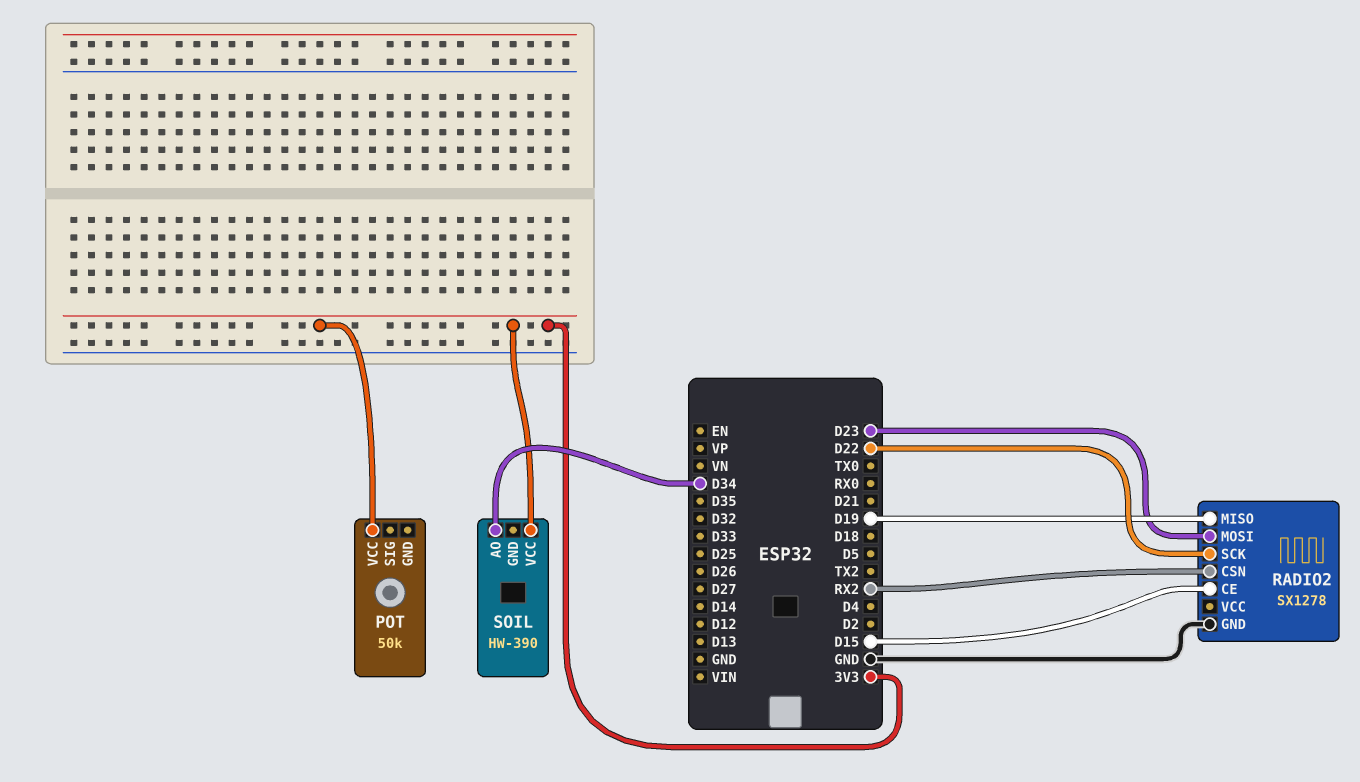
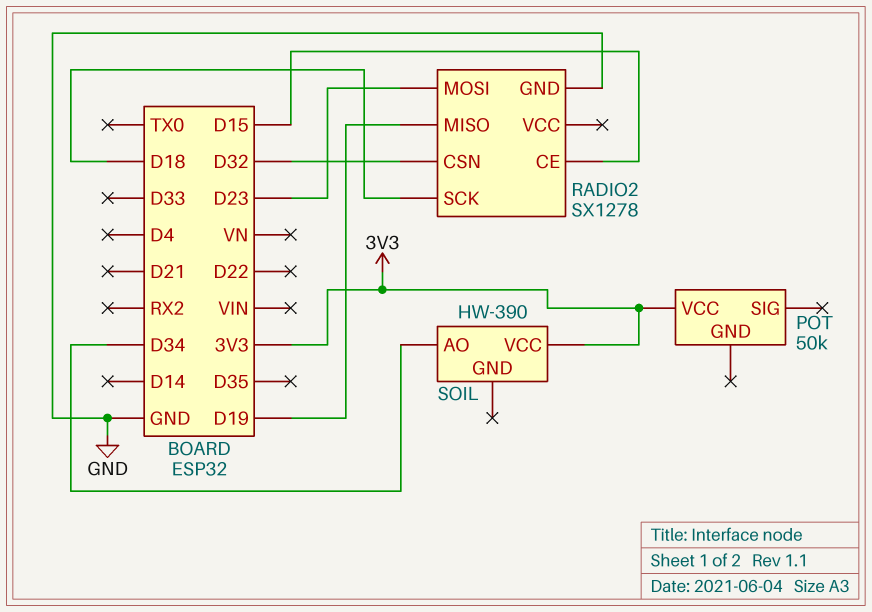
RADIO2 pin CSN: RX2 -> D32
RADIO2 pin SCK: D22 -> D18

